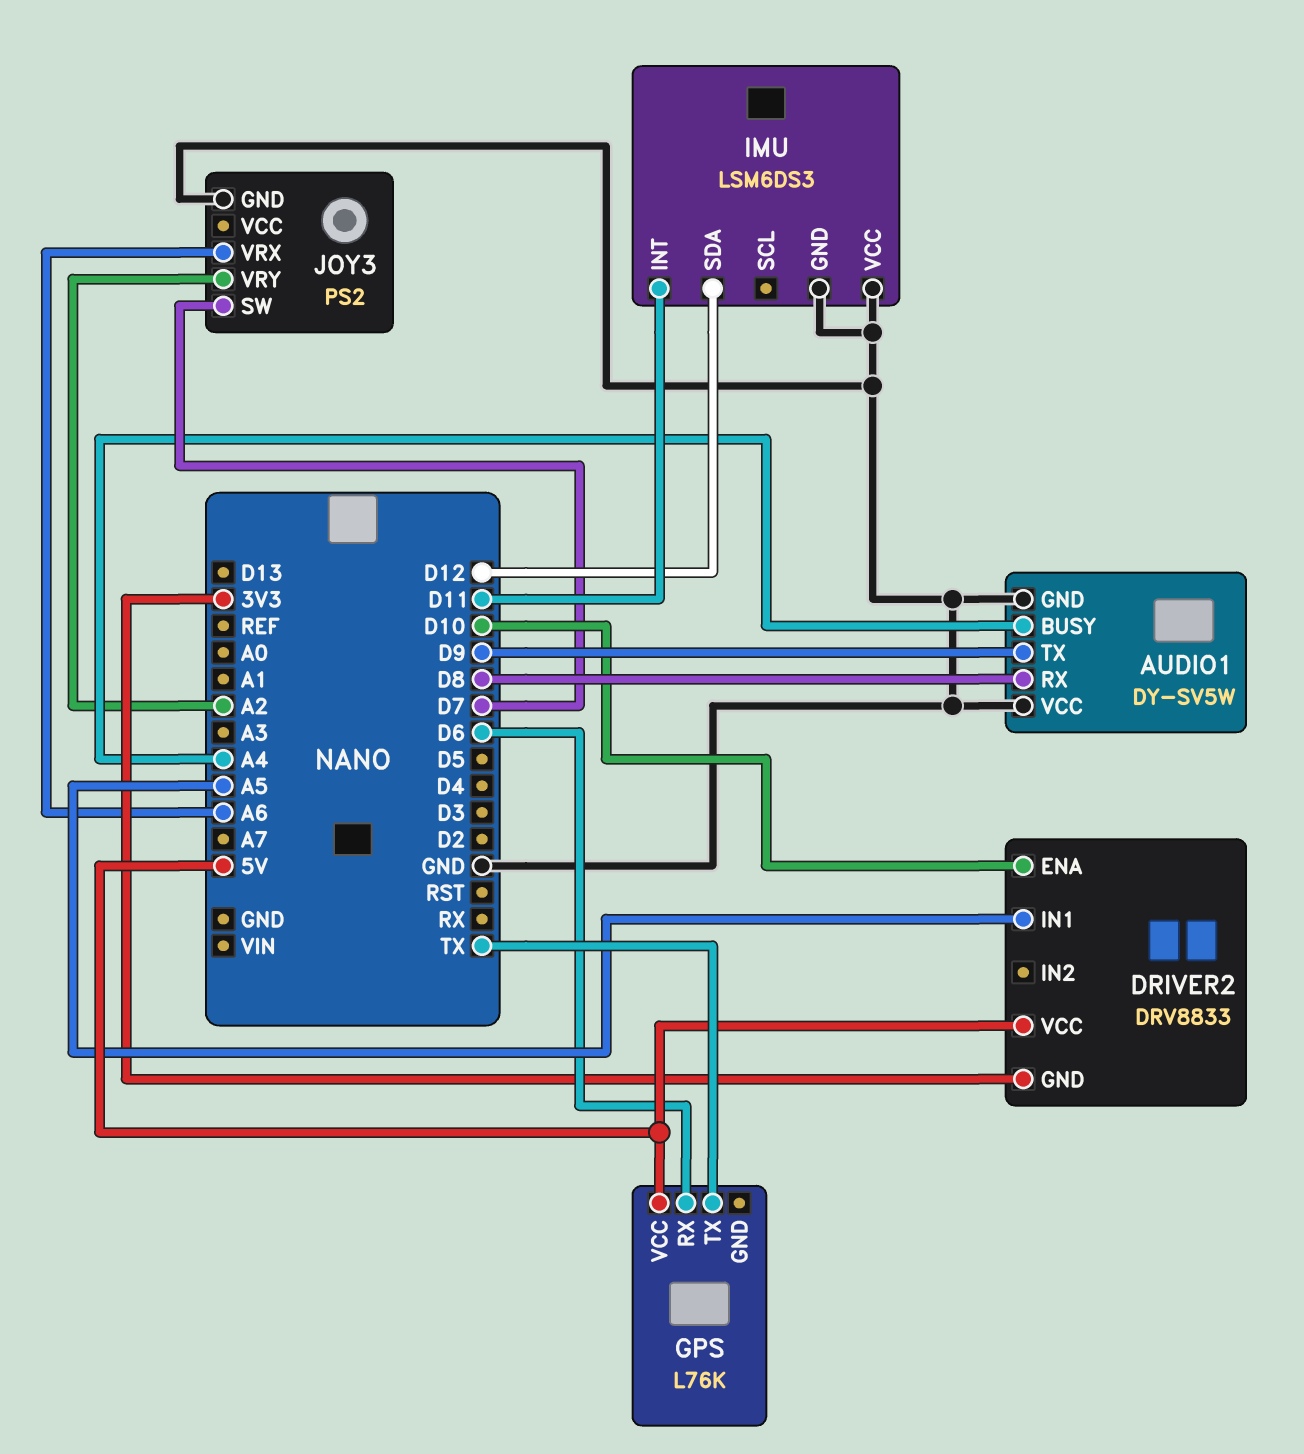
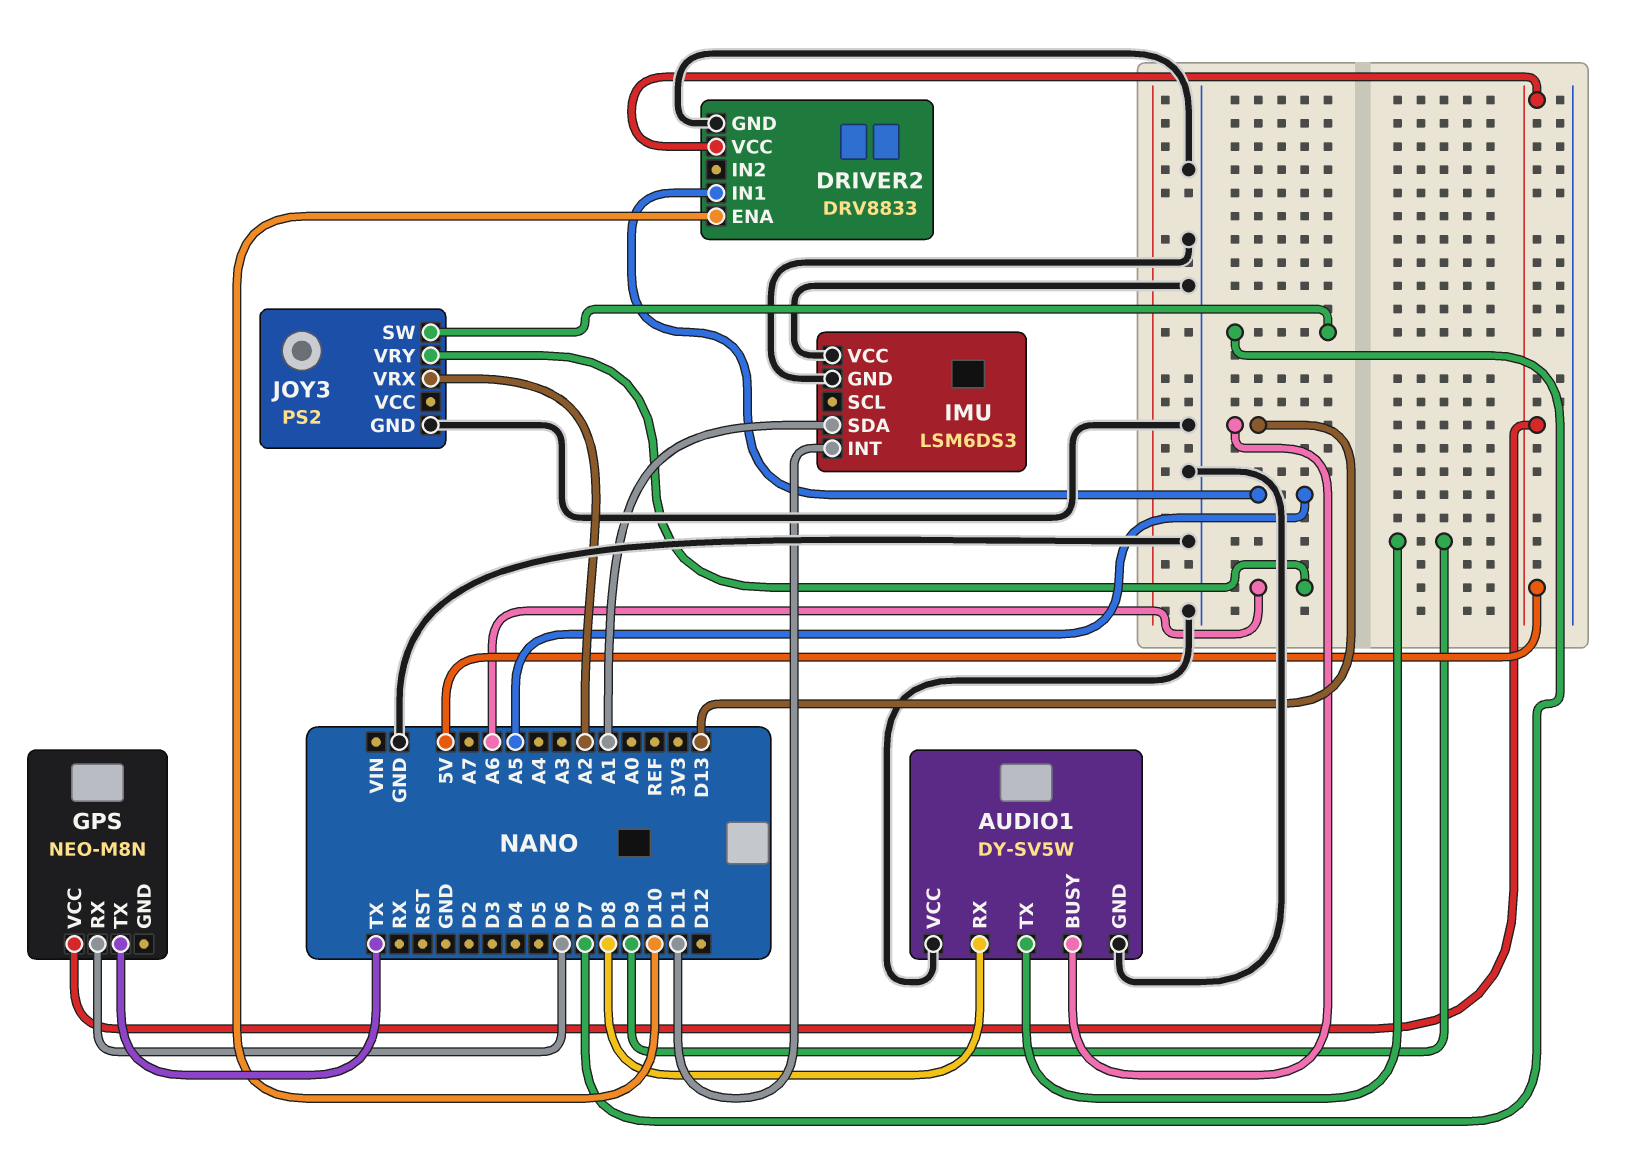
AUDIO1 pin BUSY: A4 -> D13
DRIVER2 pin GND: 3V3 -> GND
GPS: L76K -> NEO-M8N
IMU pin SDA: D12 -> A1
JOY3 pin VRX: A6 -> A2
JOY3 pin VRY: A2 -> A6

